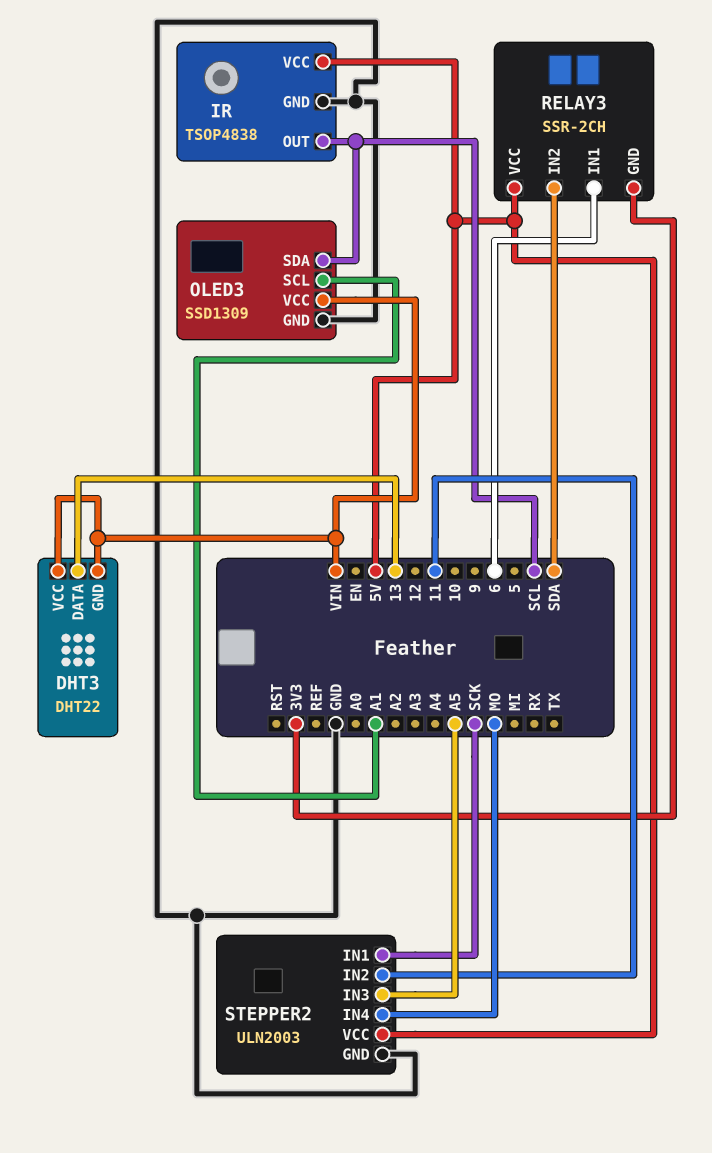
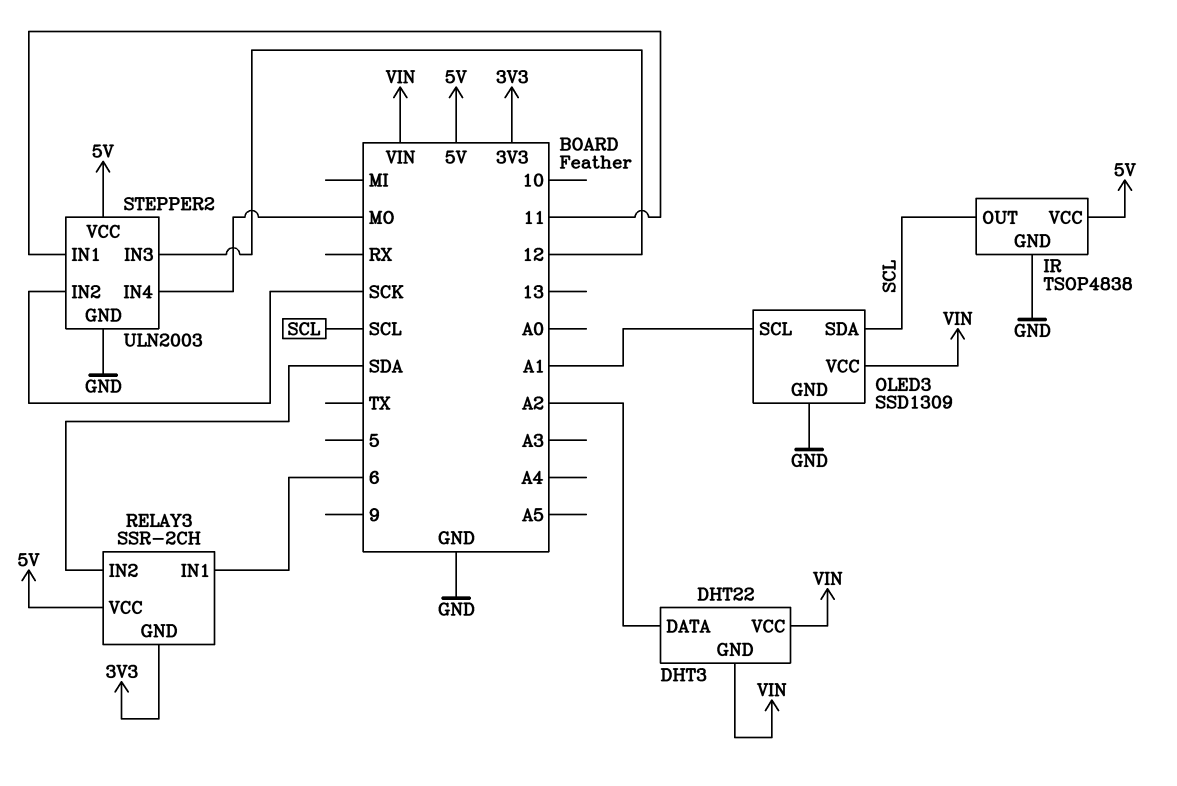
DHT3 pin DATA: 13 -> A2
STEPPER2 pin IN1: SCK -> 11
STEPPER2 pin IN2: 11 -> SCK
STEPPER2 pin IN3: A5 -> 12

